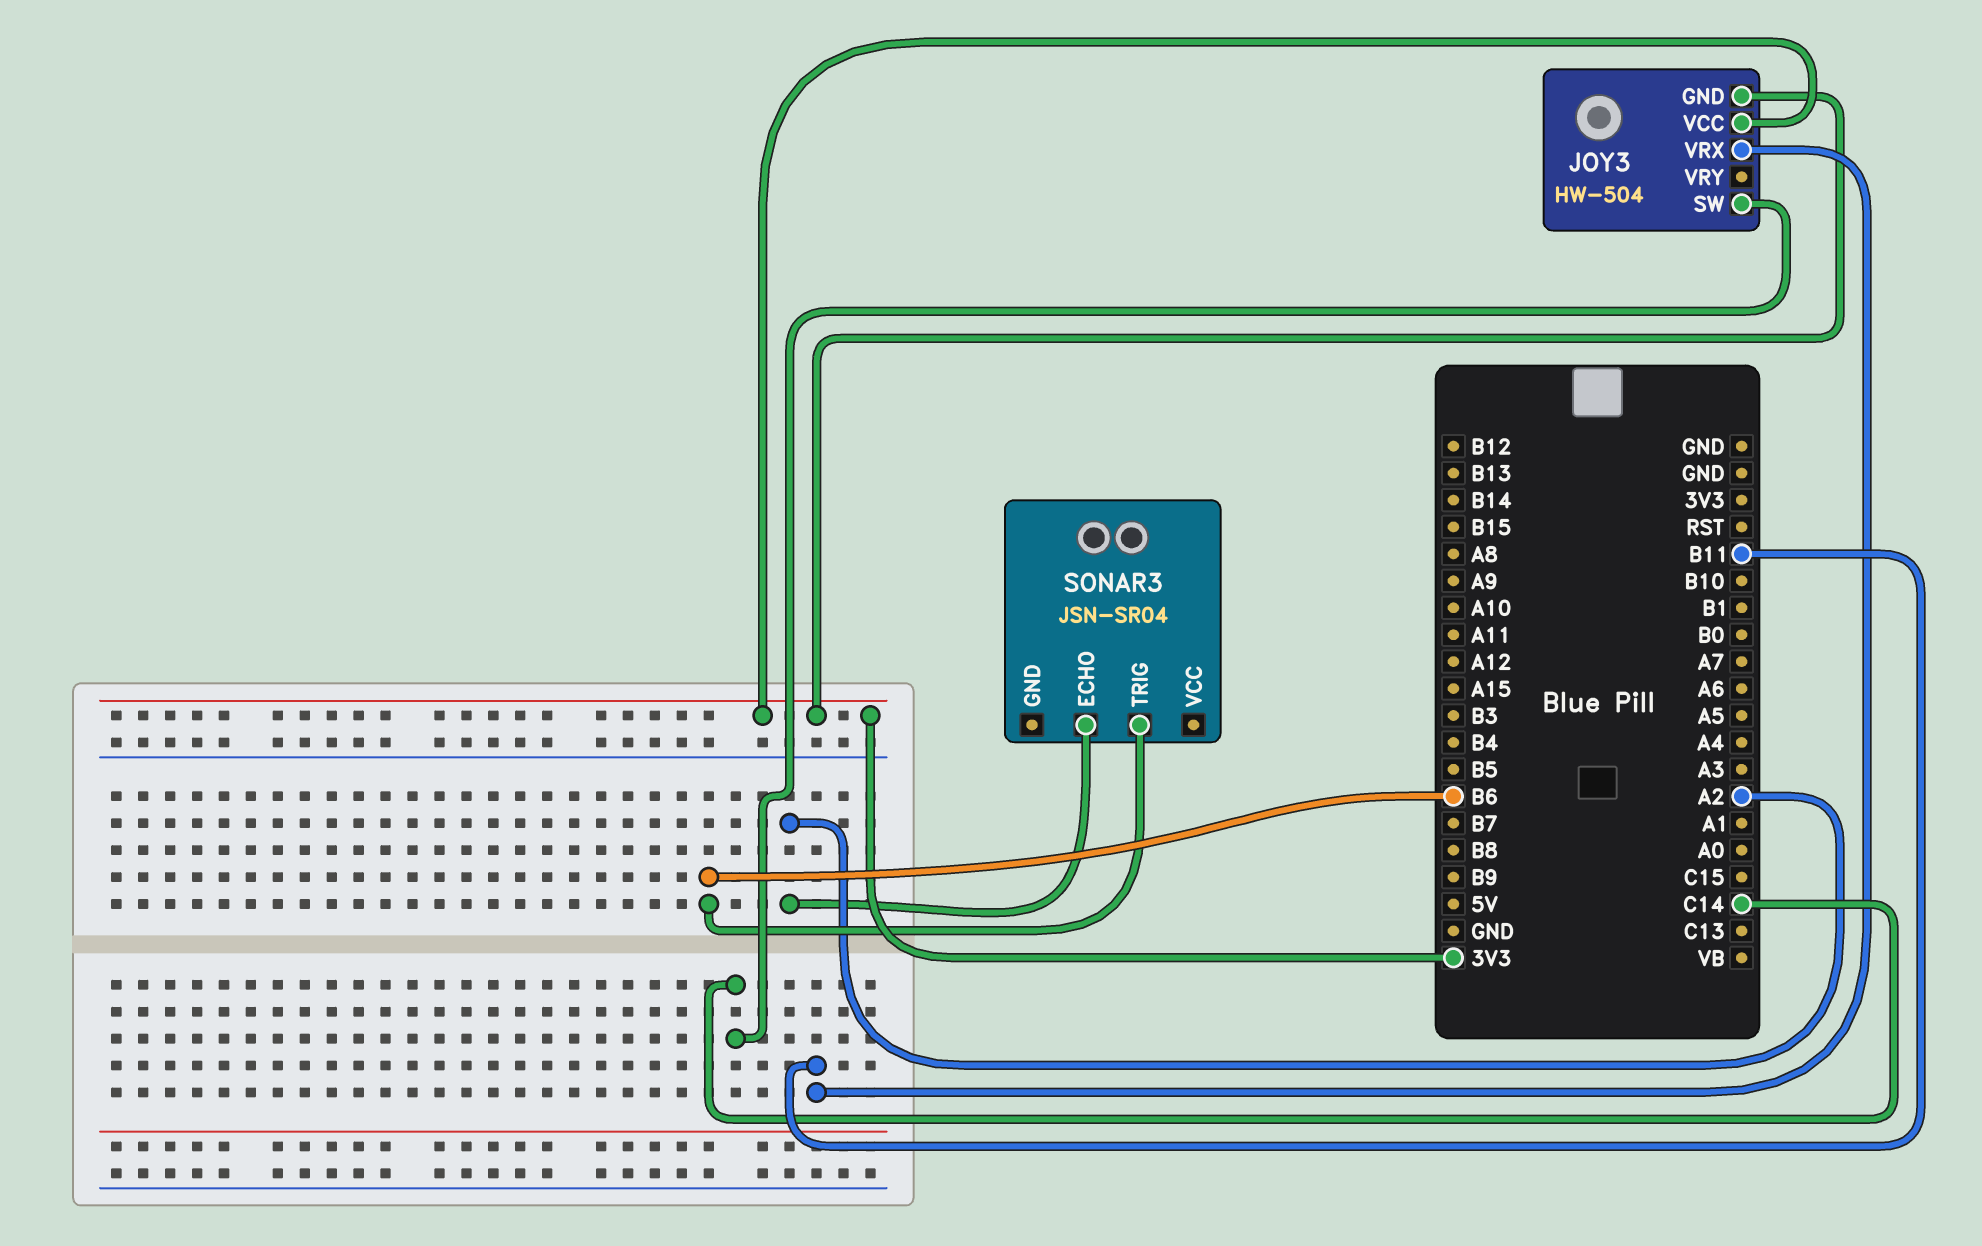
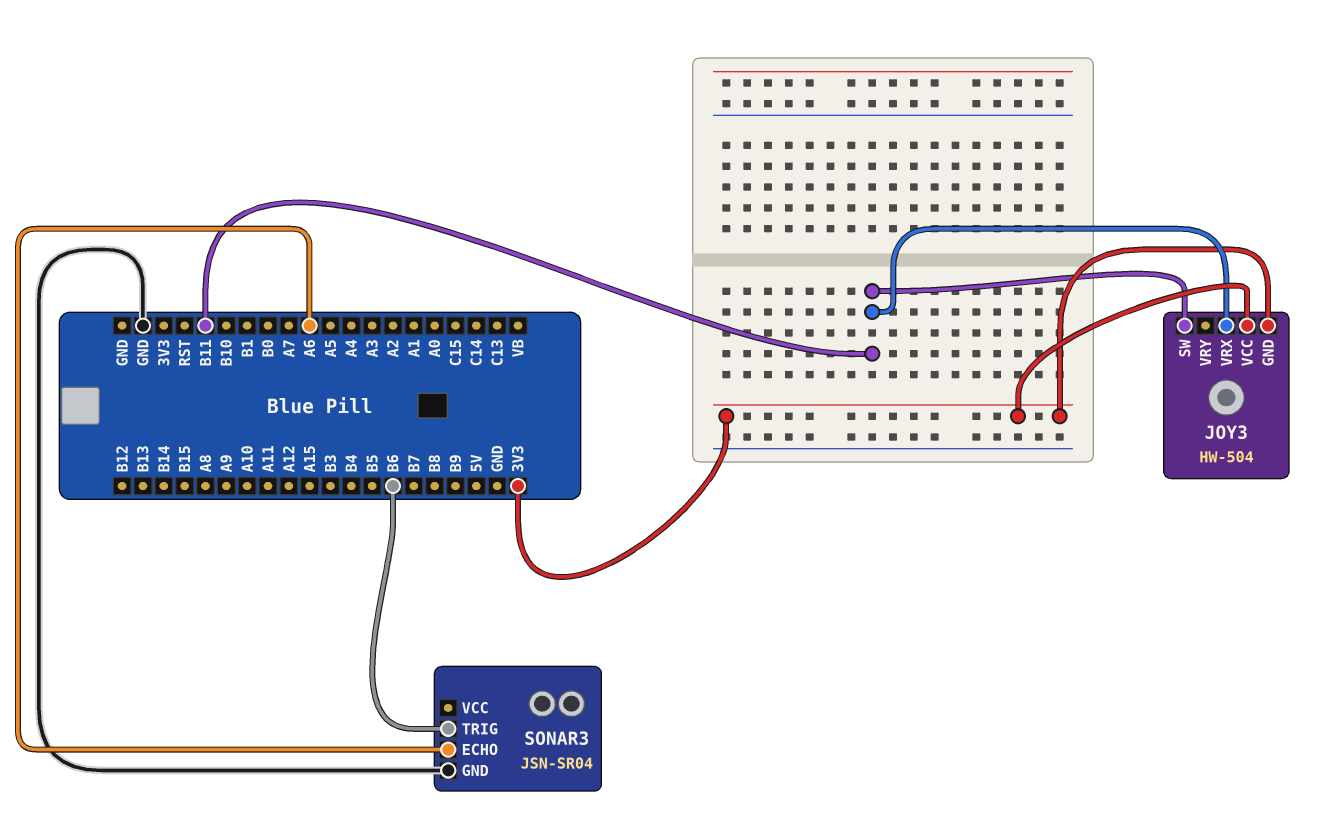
JOY3 pin SW: C14 -> B11
SONAR3 pin ECHO: A2 -> A6
SONAR3 pin GND: none -> GND

